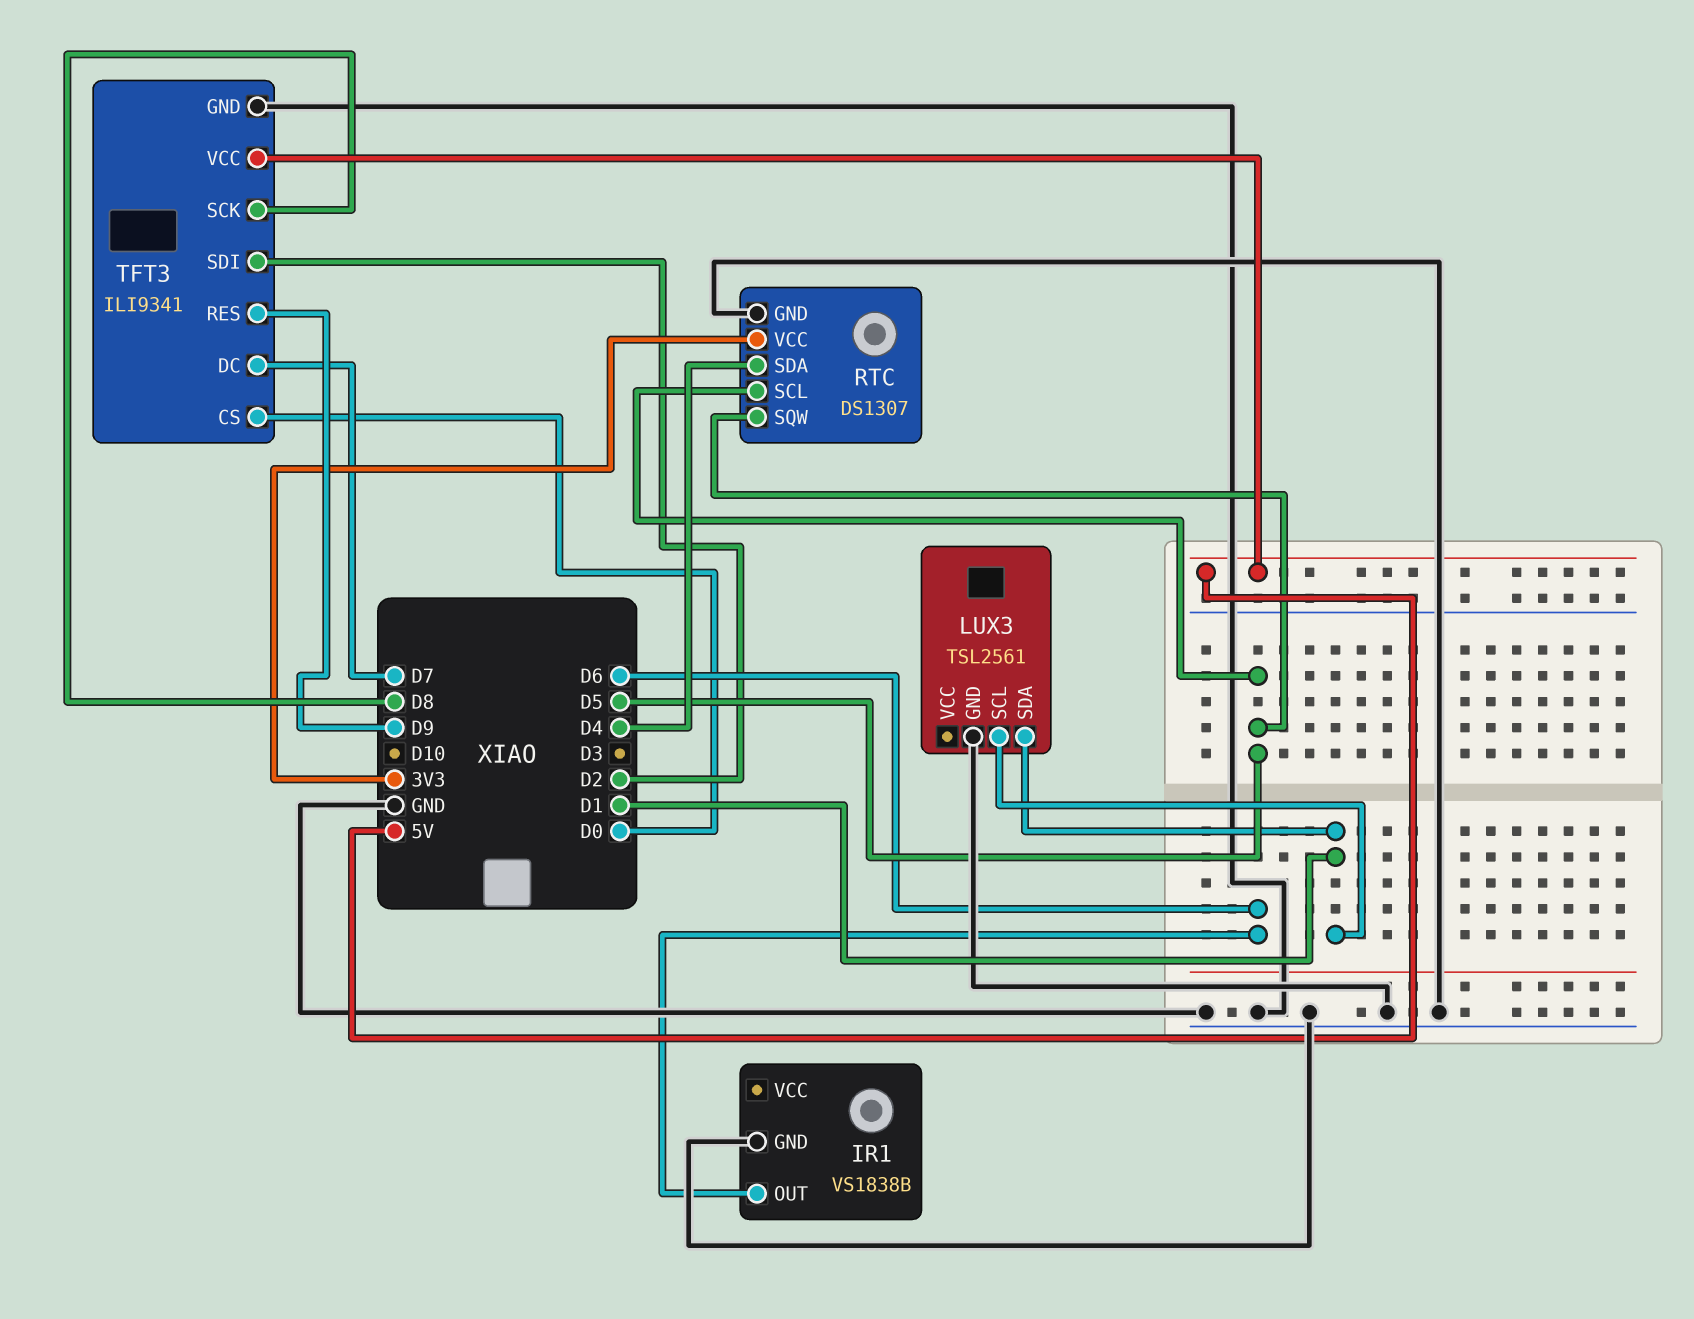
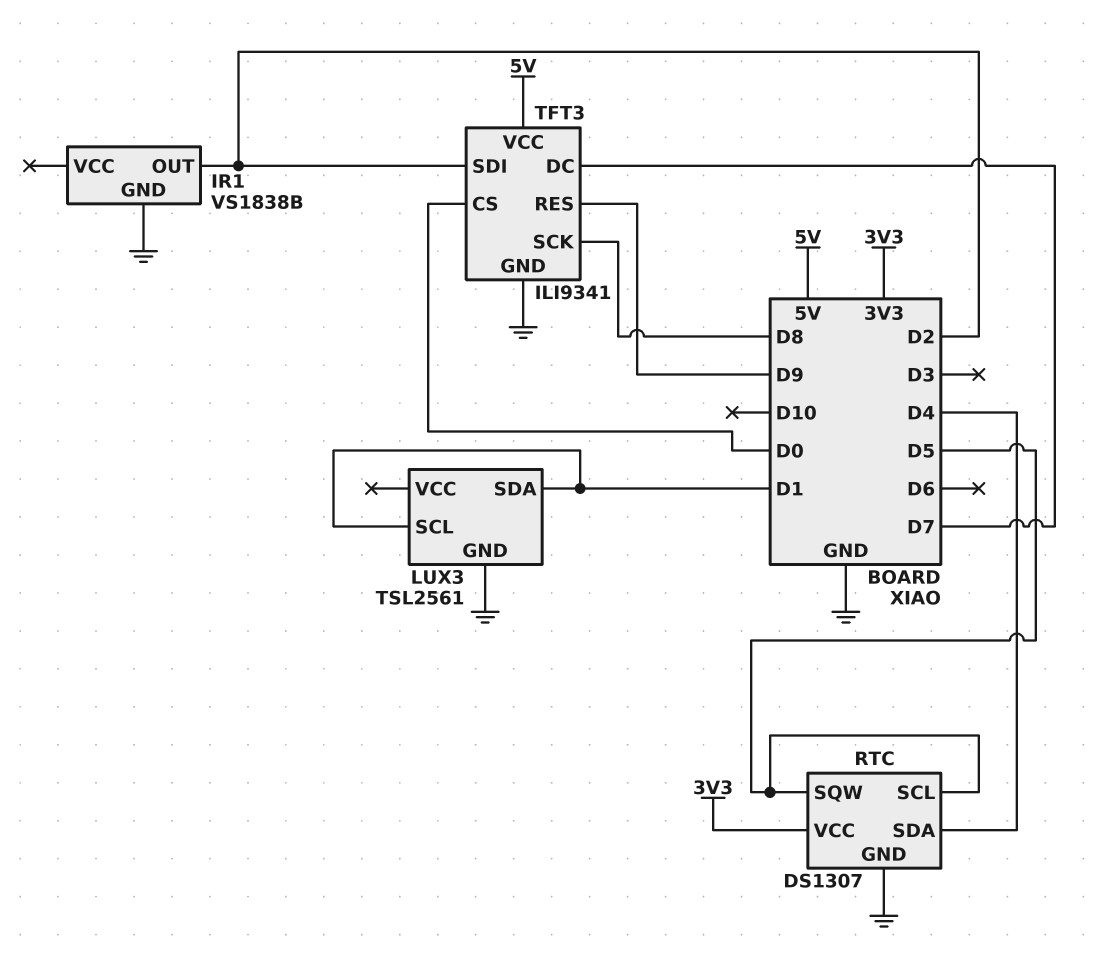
IR1 pin OUT: D6 -> D2

